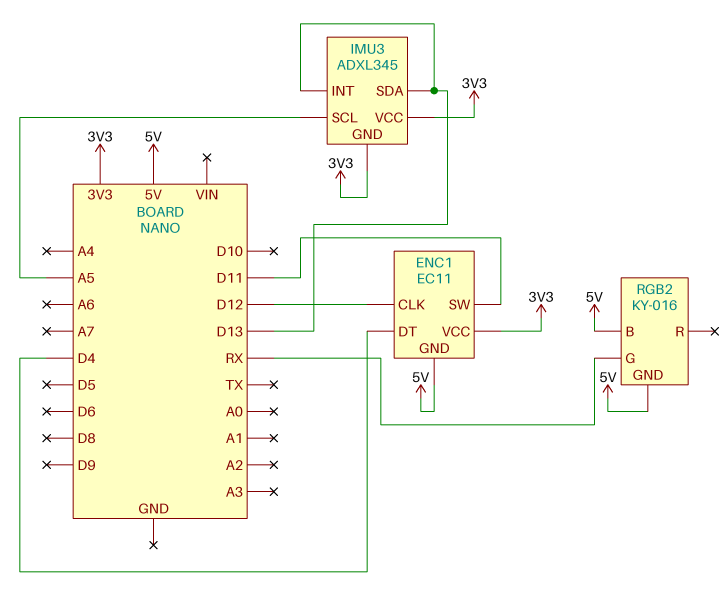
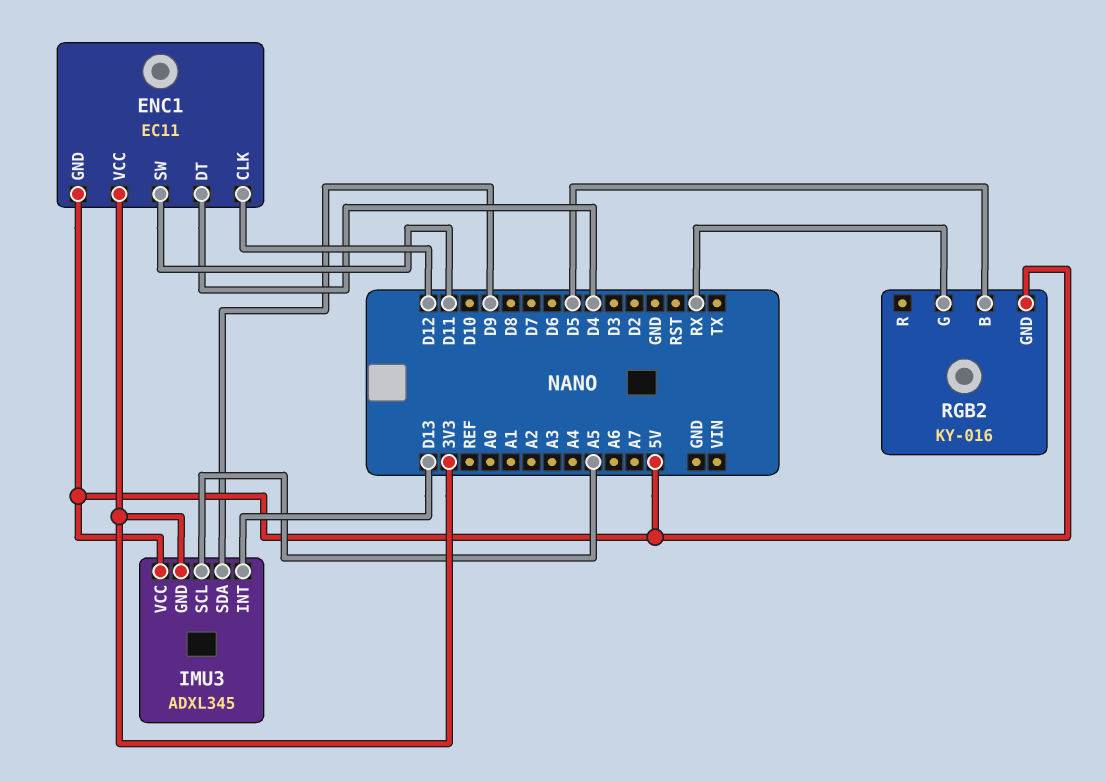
IMU3 pin SDA: D13 -> D9
IMU3 pin VCC: 3V3 -> 5V
RGB2 pin B: 5V -> D5

